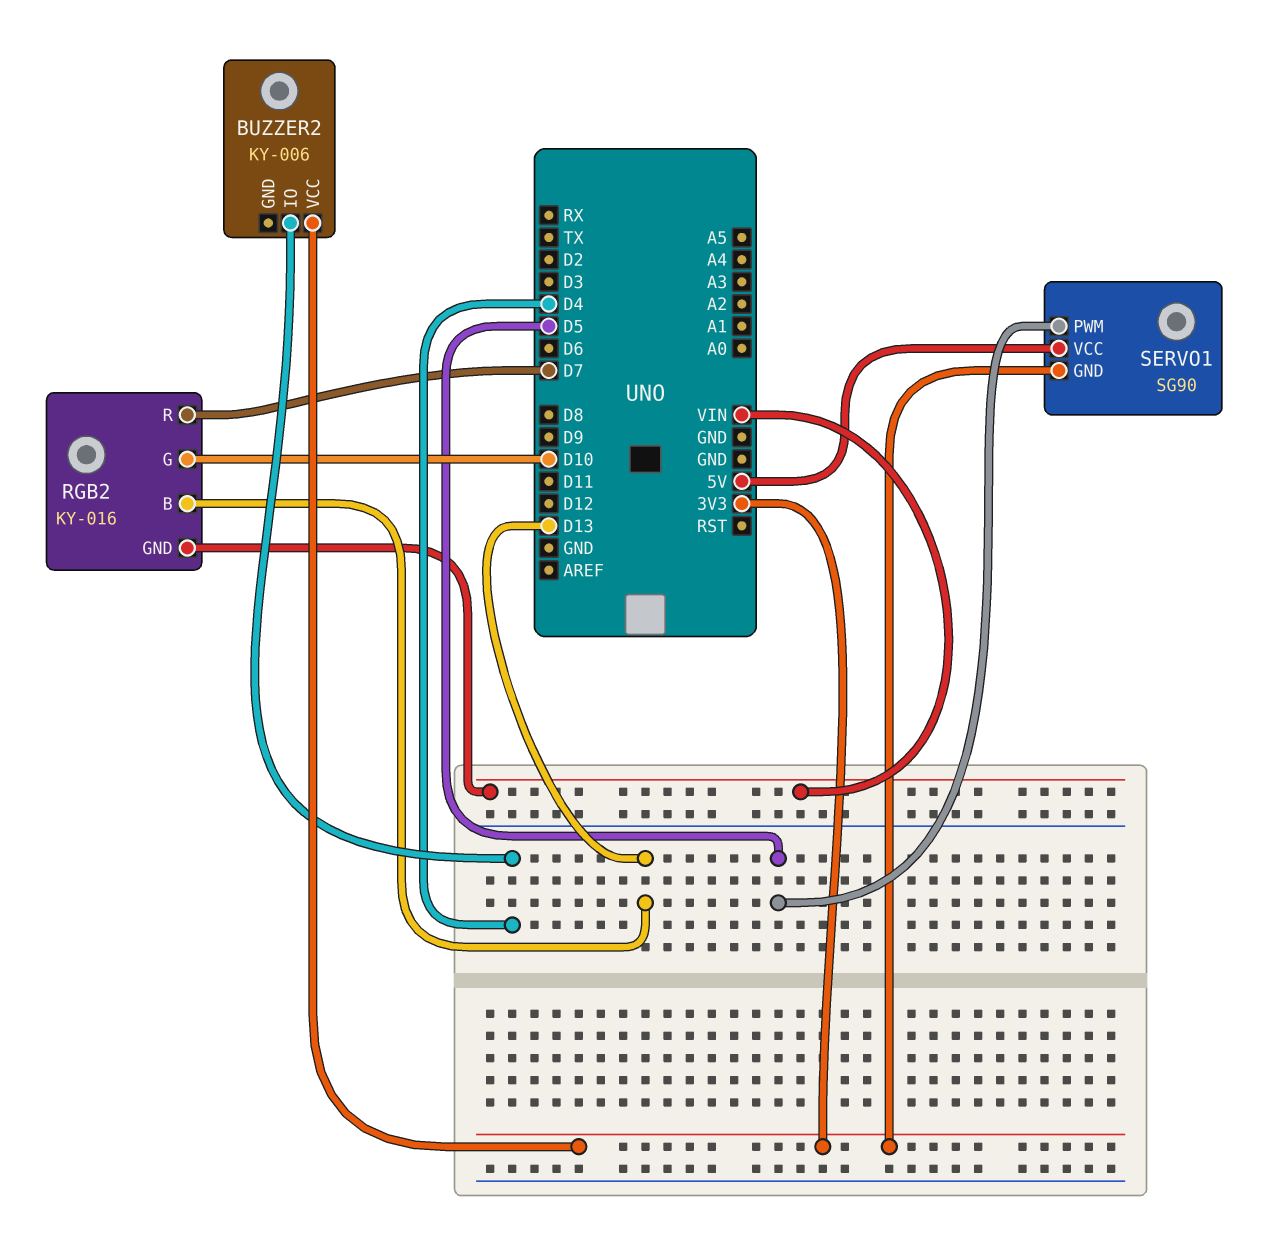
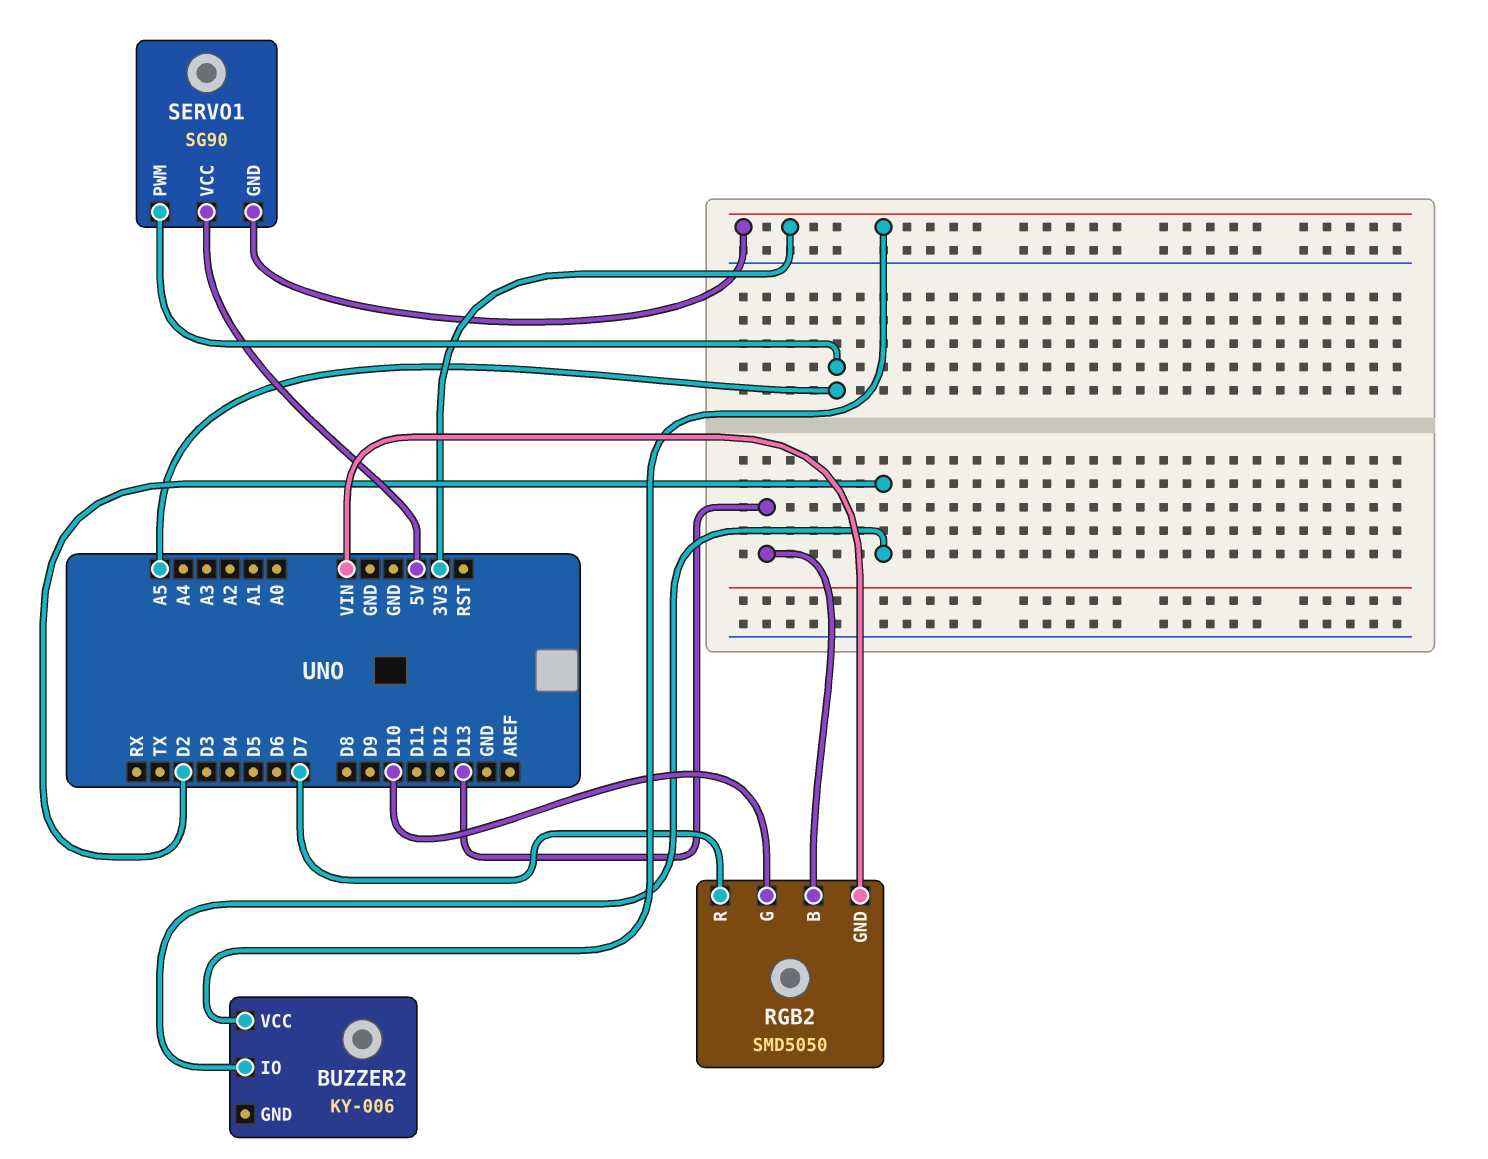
BUZZER2 pin IO: D4 -> D2
RGB2: KY-016 -> SMD5050
SERVO1 pin PWM: D5 -> A5

